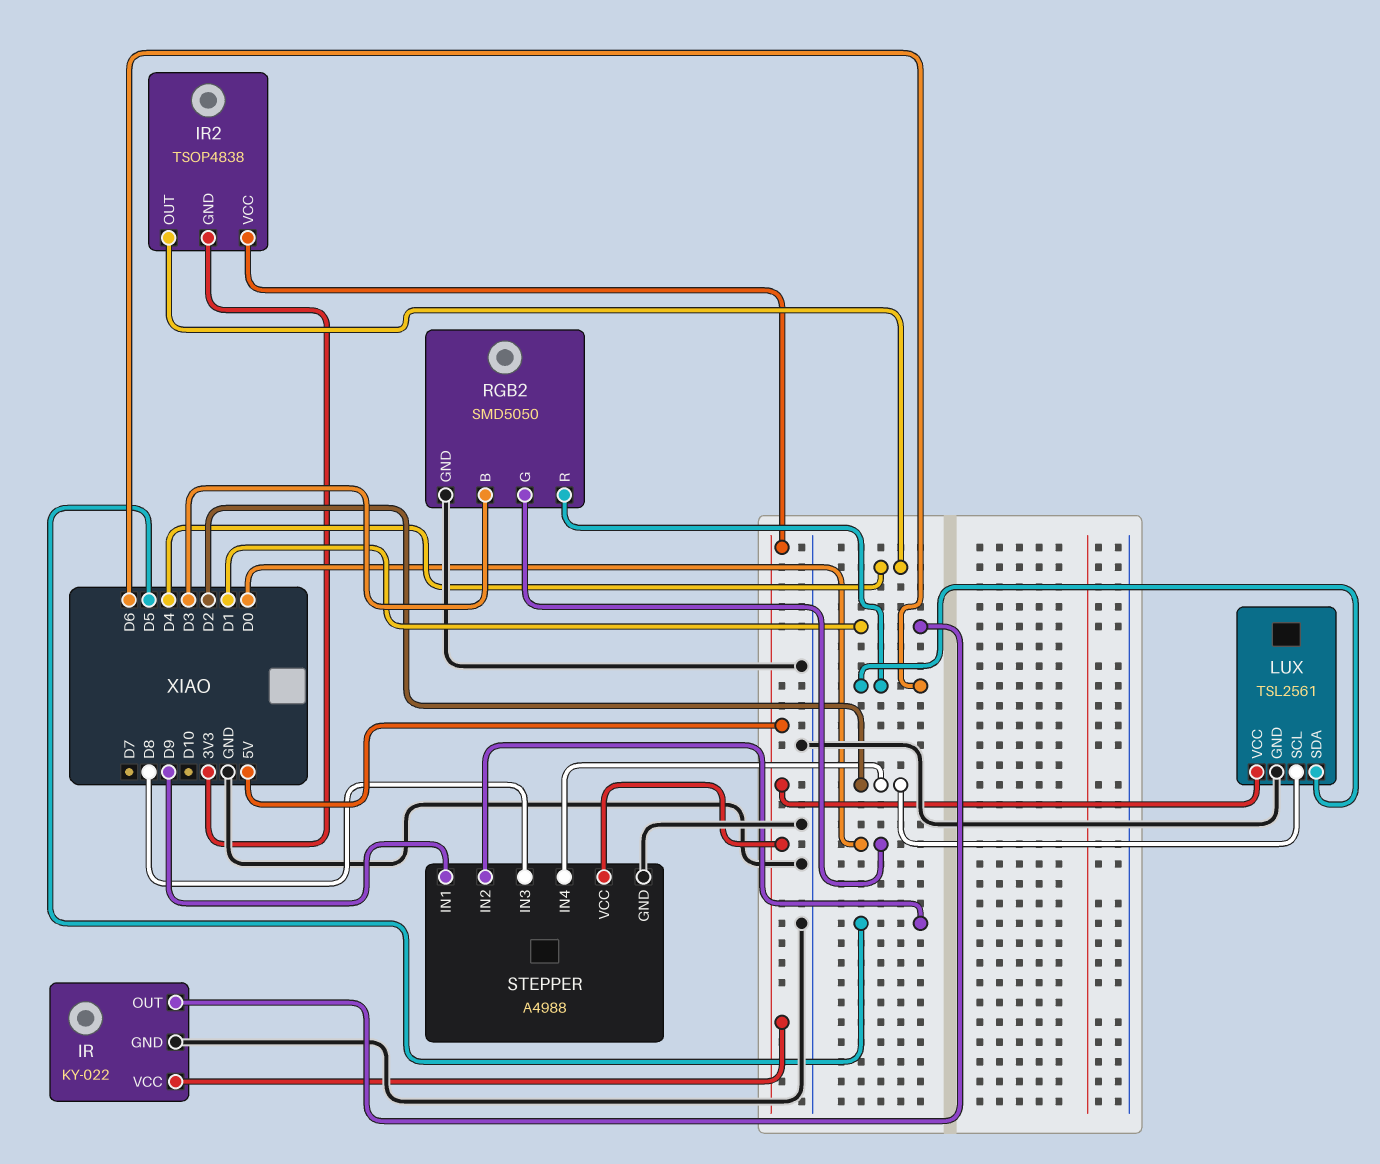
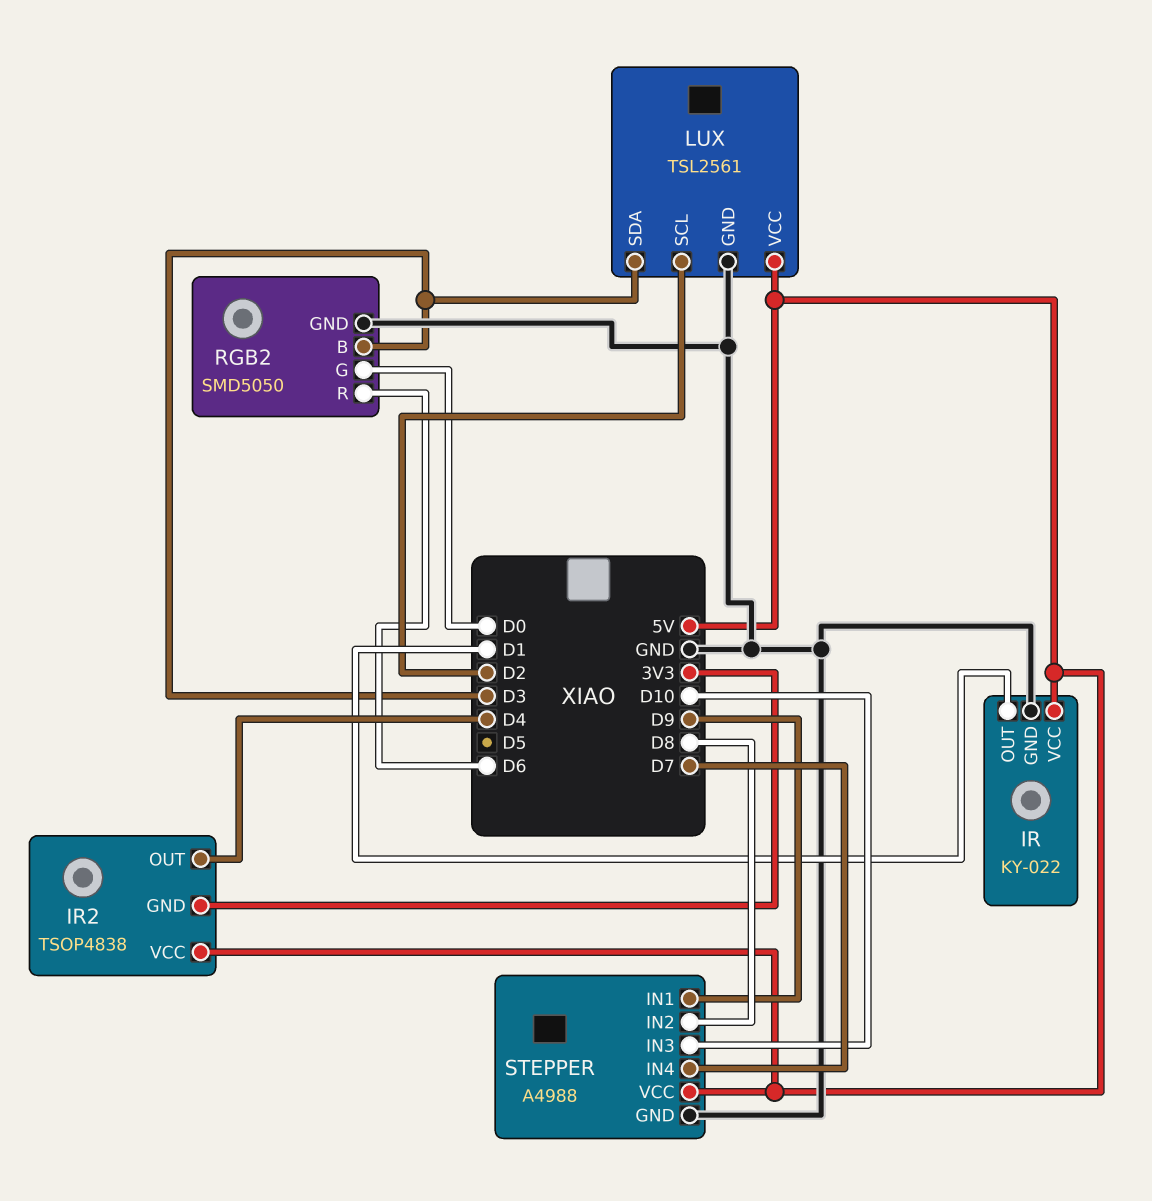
LUX pin SDA: D6 -> D3
STEPPER pin IN2: D5 -> D8
STEPPER pin IN3: D8 -> D10
STEPPER pin IN4: D2 -> D7

